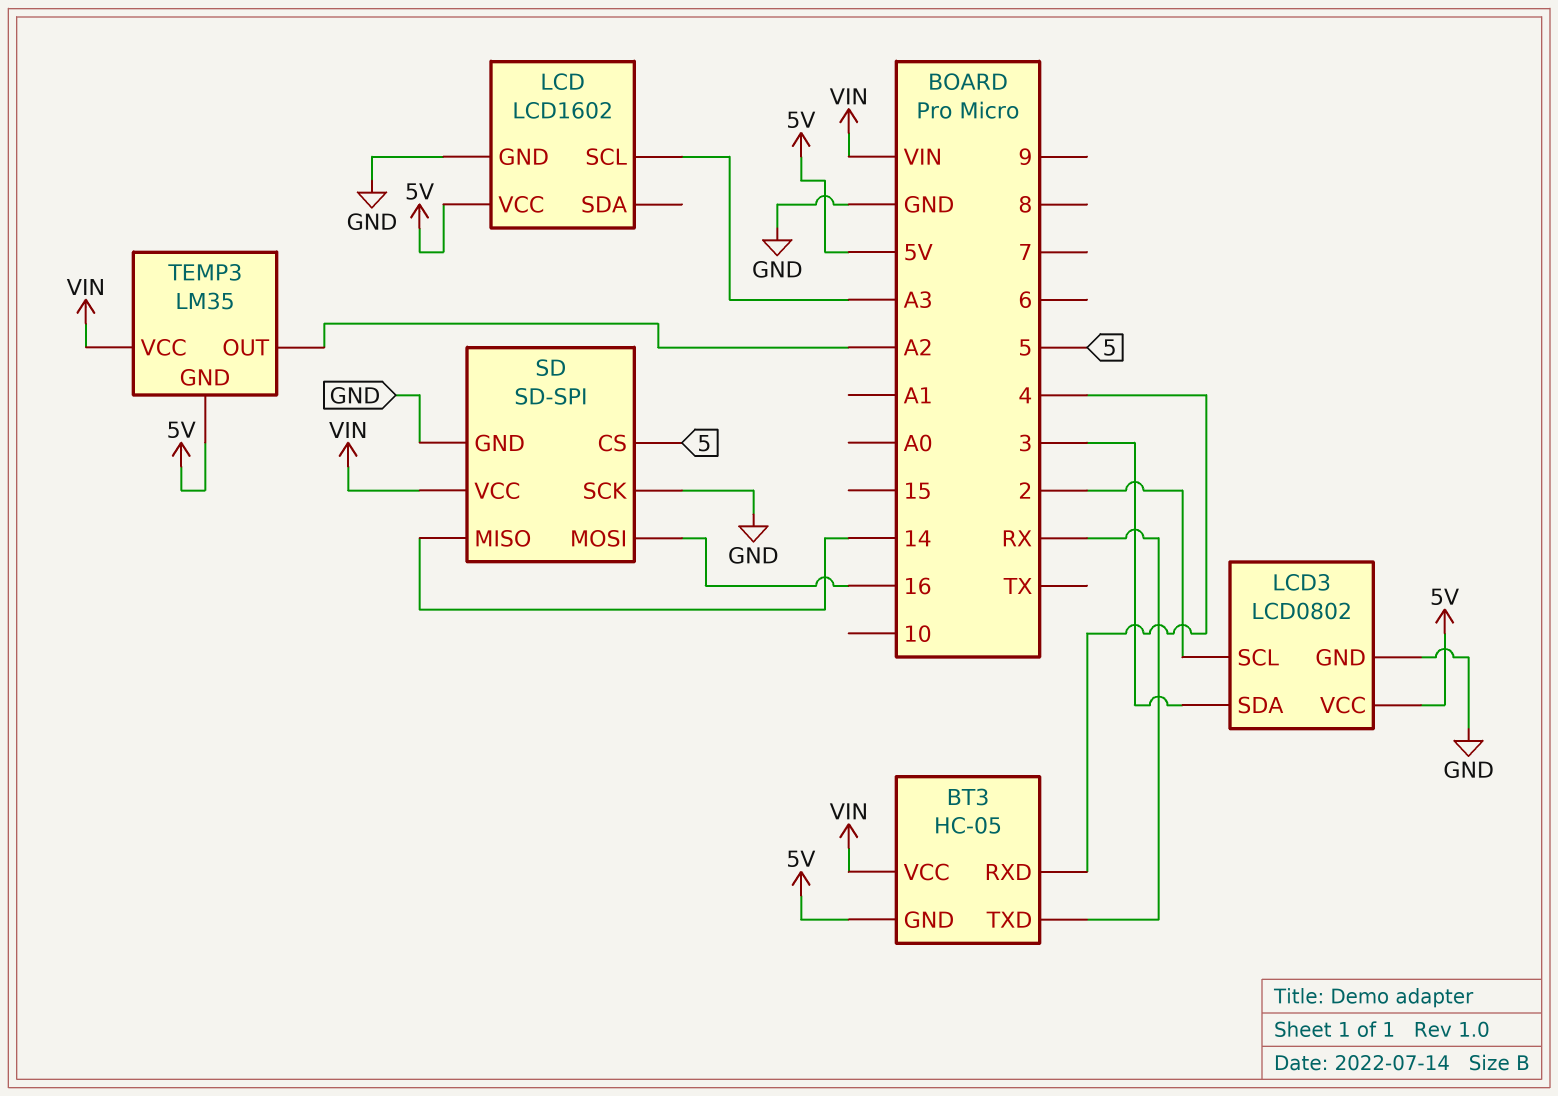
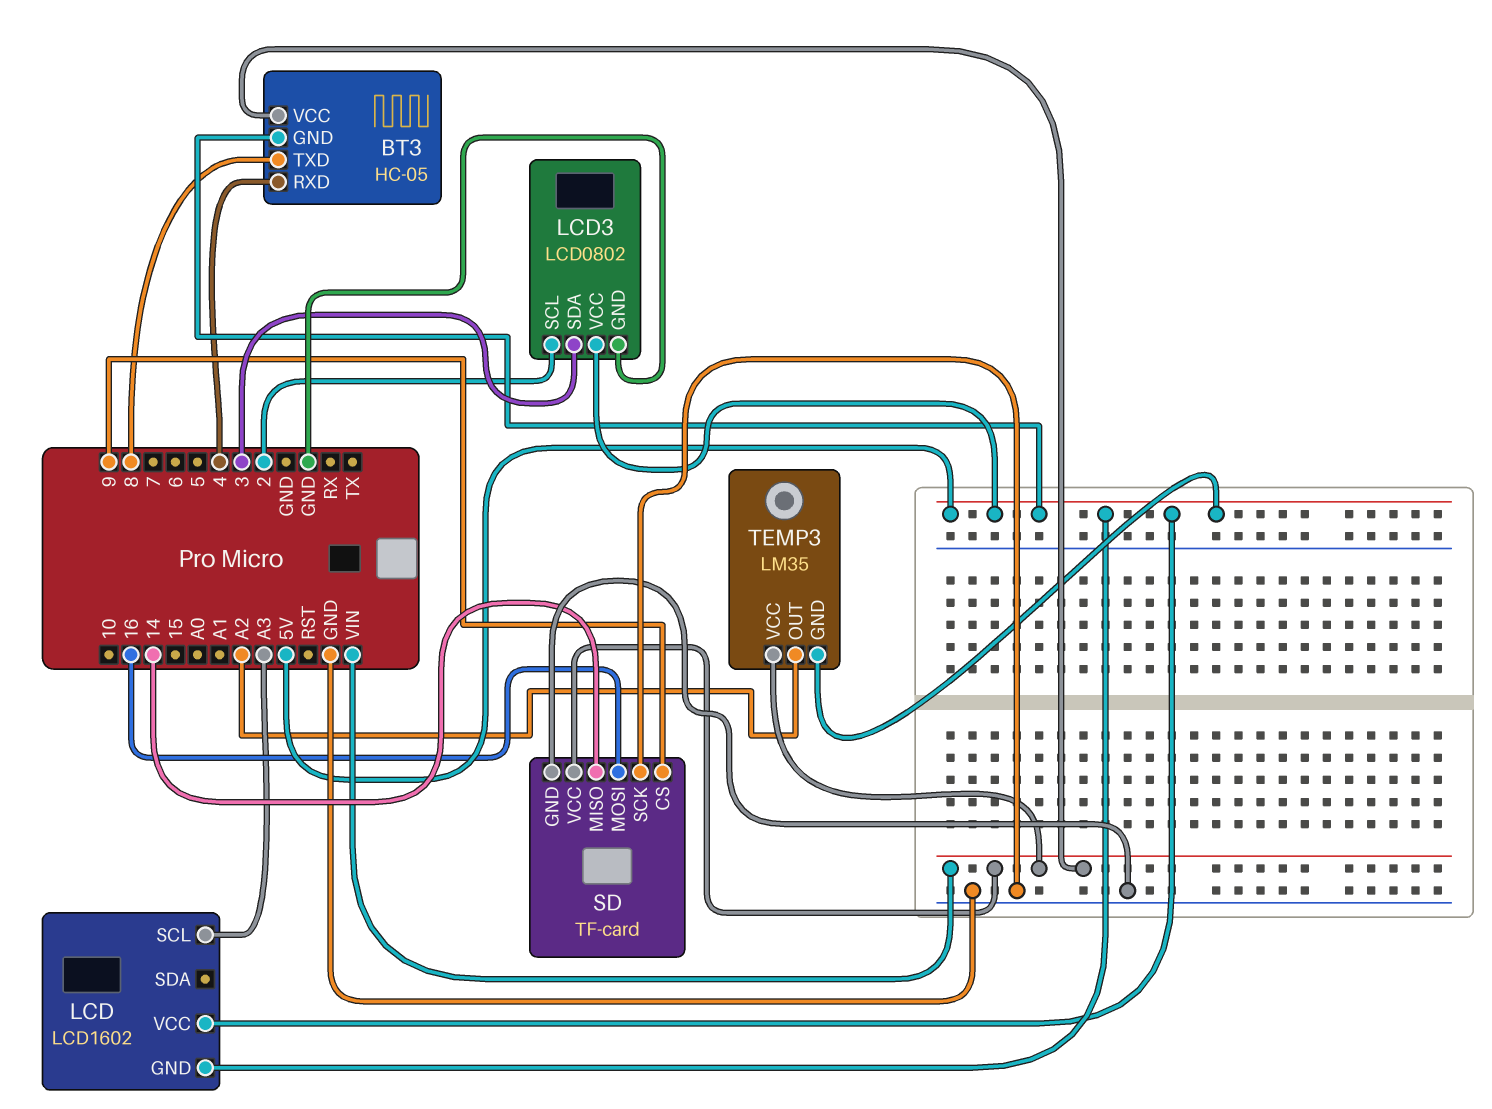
BT3 pin TXD: RX -> 8
LCD pin GND: GND -> 5V
SD: SD-SPI -> TF-card
SD pin CS: 5 -> 9

